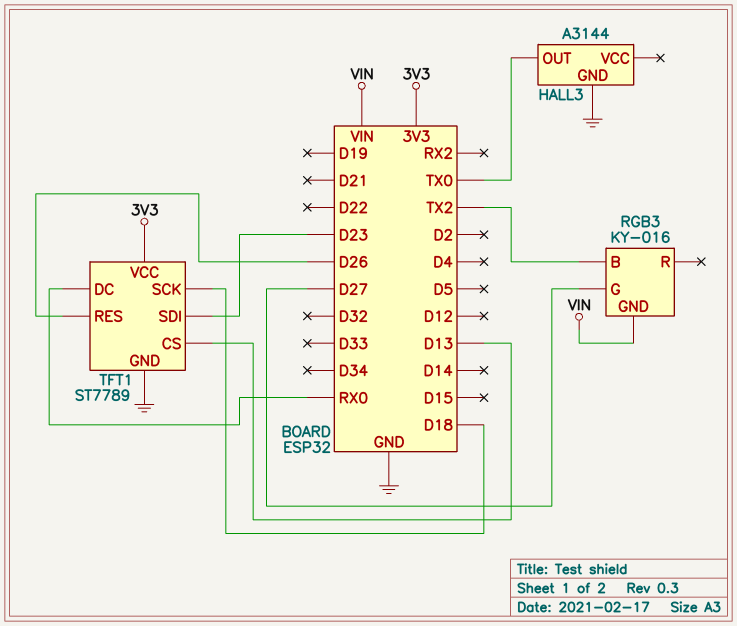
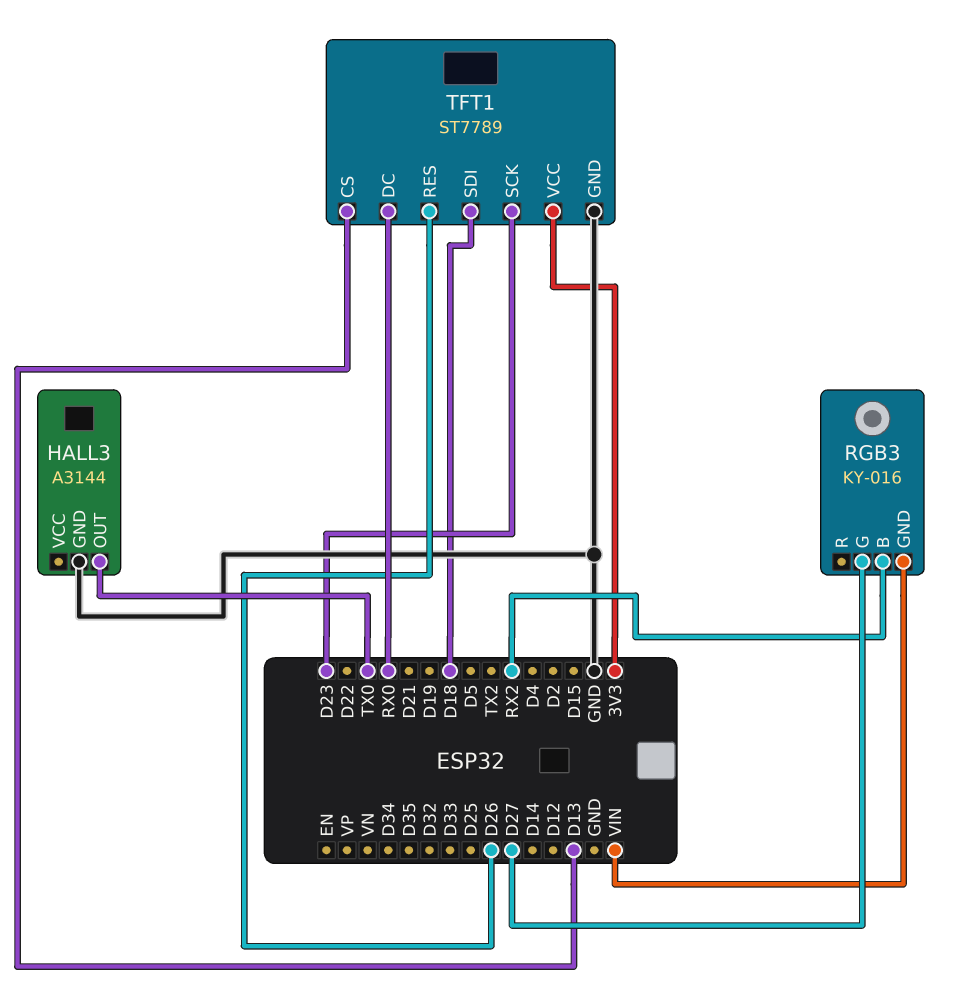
RGB3 pin B: TX2 -> RX2
TFT1 pin SCK: D18 -> D23
TFT1 pin SDI: D23 -> D18

